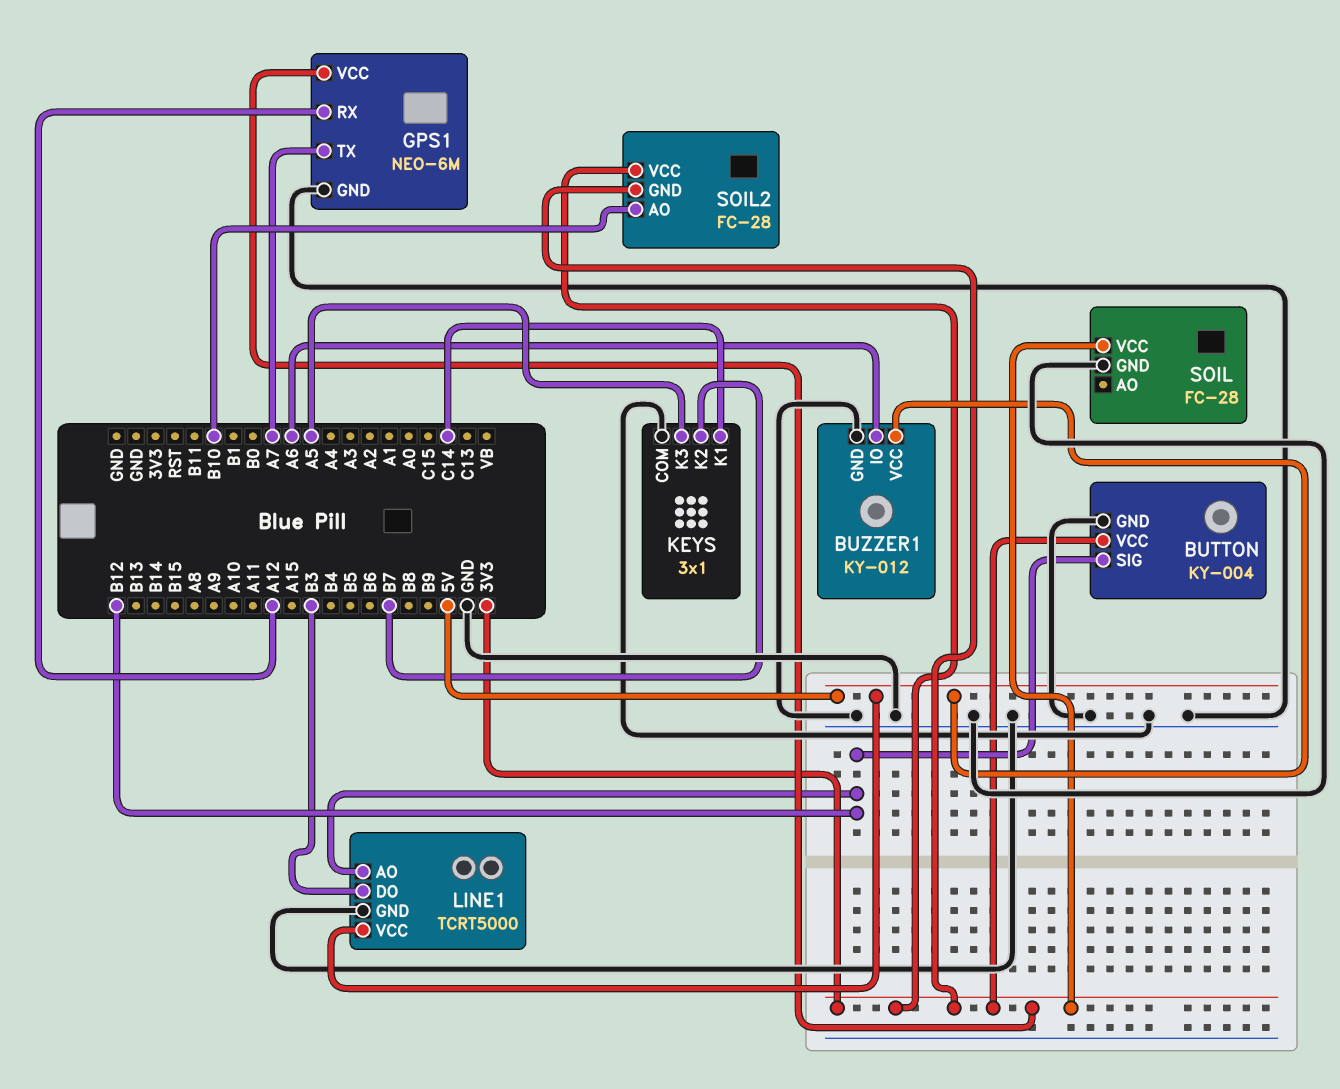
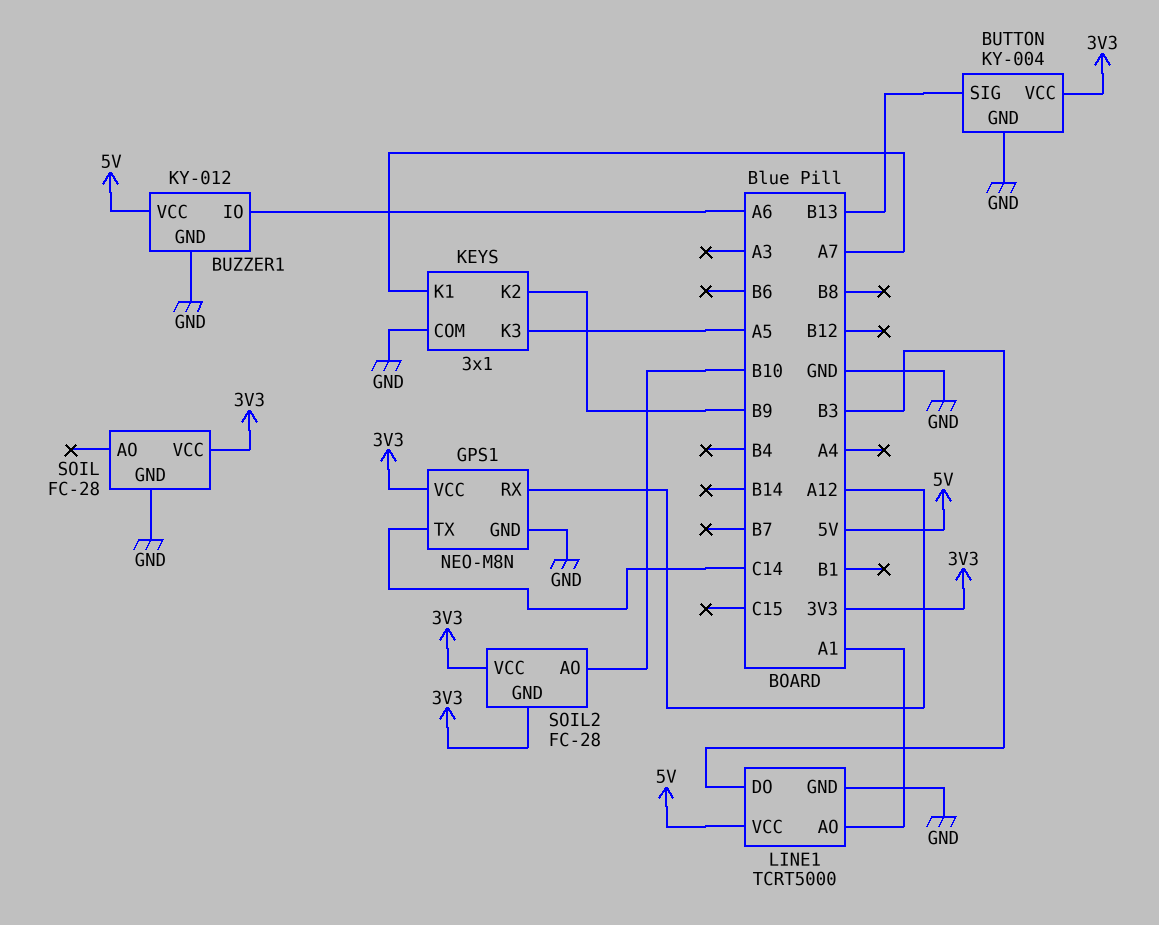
BUTTON pin SIG: B12 -> B13
GPS1: NEO-6M -> NEO-M8N
GPS1 pin TX: A7 -> C14
KEYS pin K1: C14 -> A7
KEYS pin K2: B7 -> B9
LINE1 pin AO: B12 -> A1

